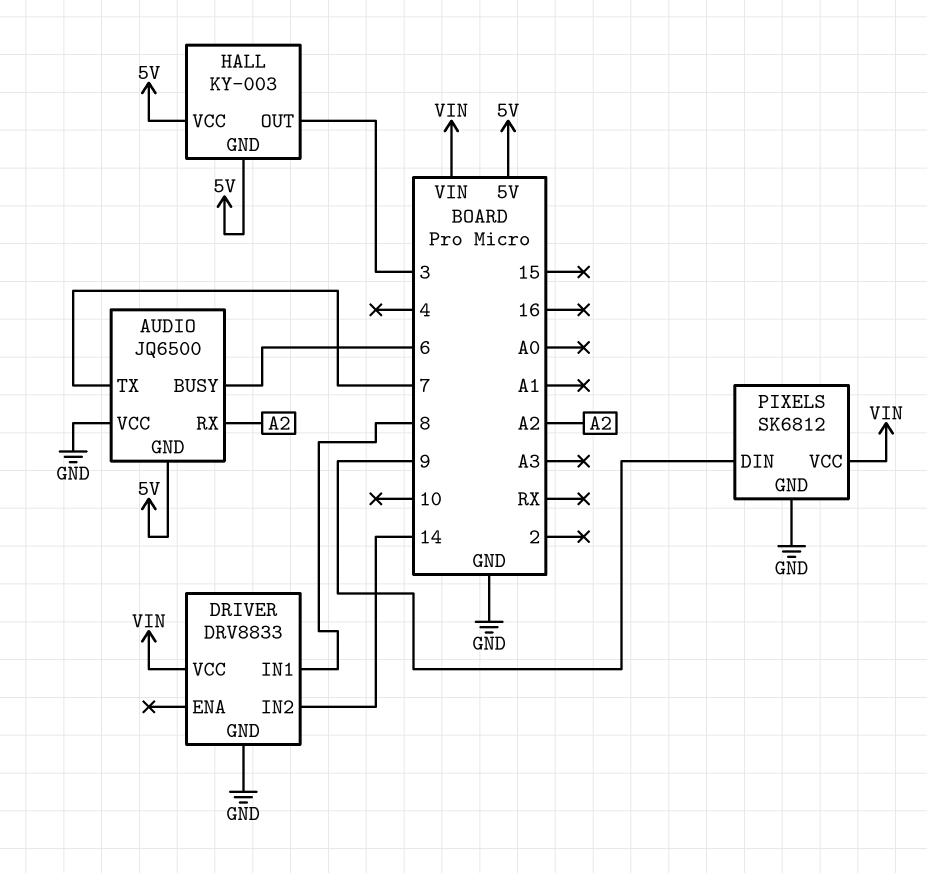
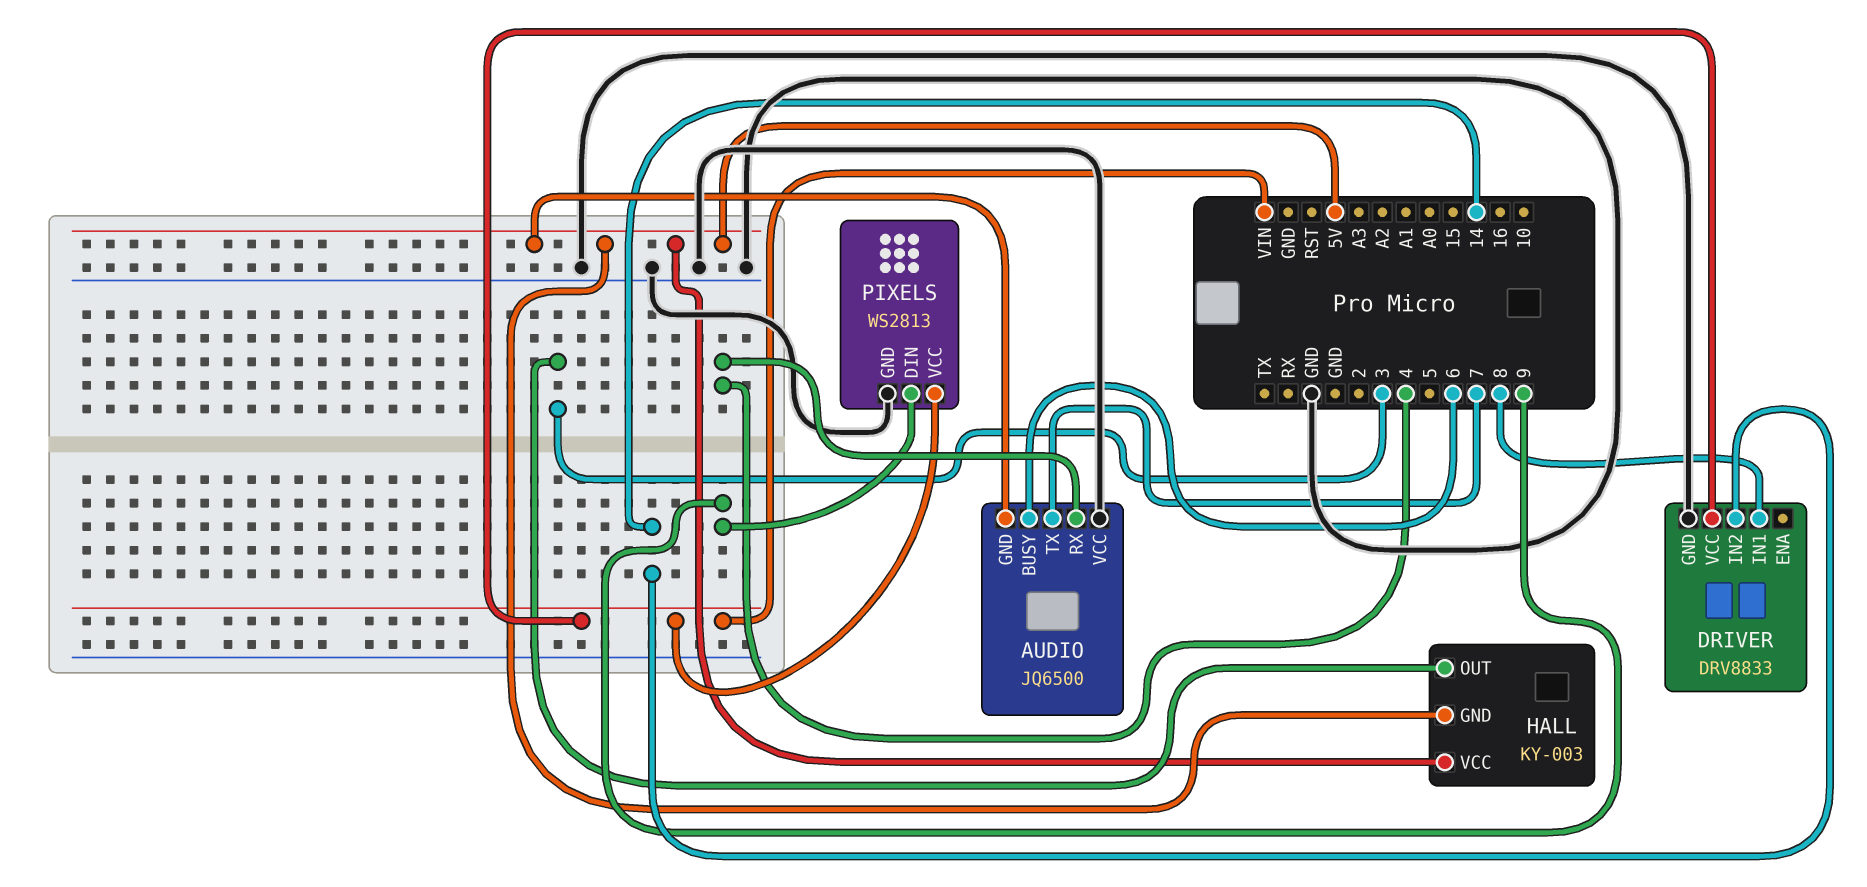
AUDIO pin RX: A2 -> 4
PIXELS: SK6812 -> WS2813

